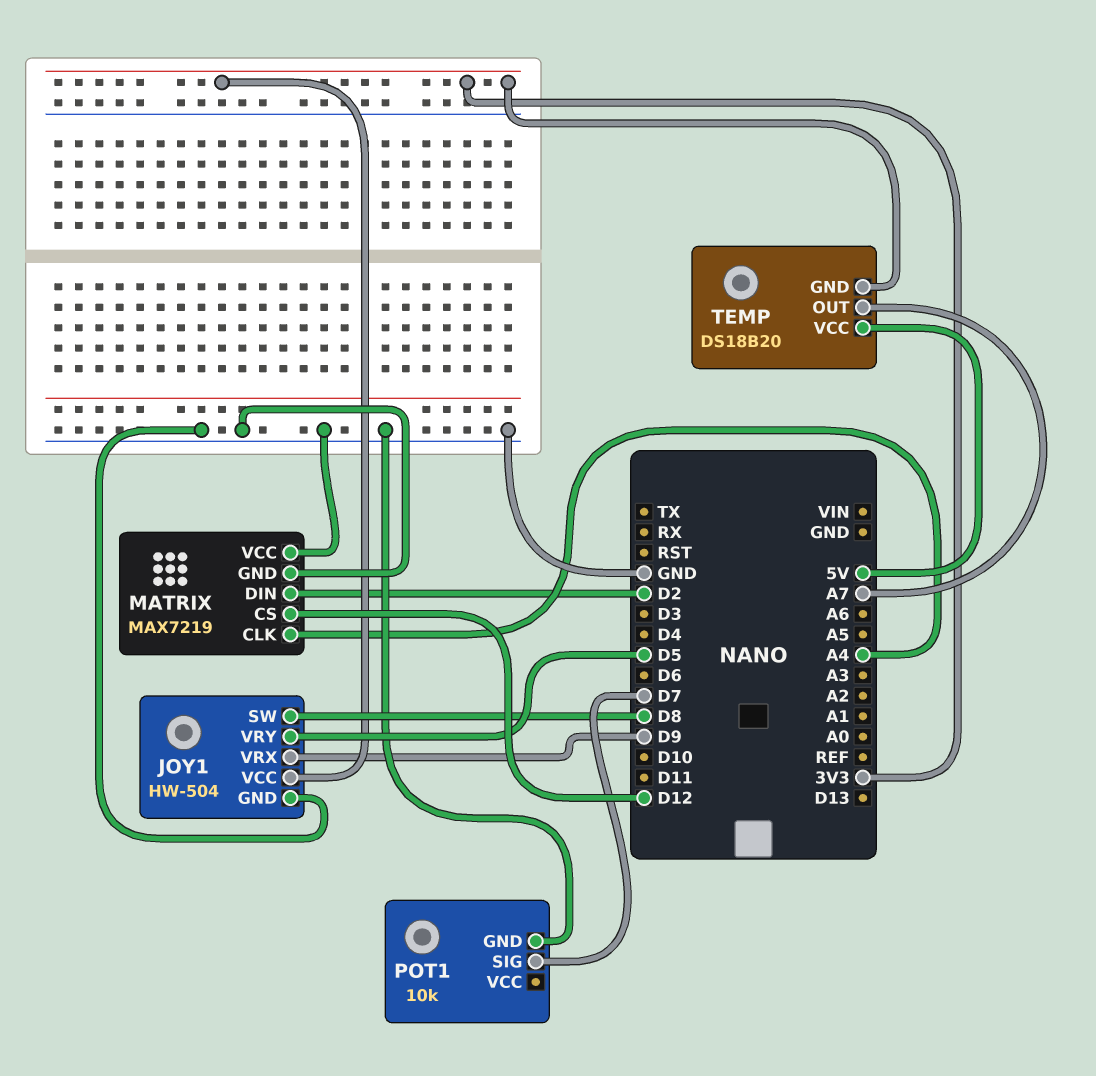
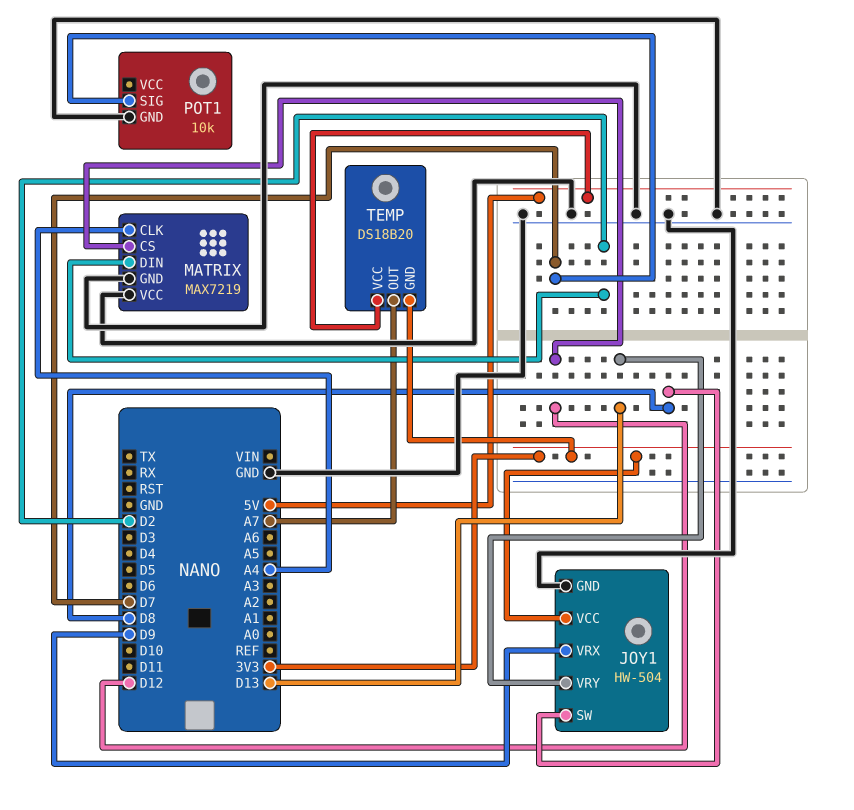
JOY1 pin VRY: D5 -> D13

